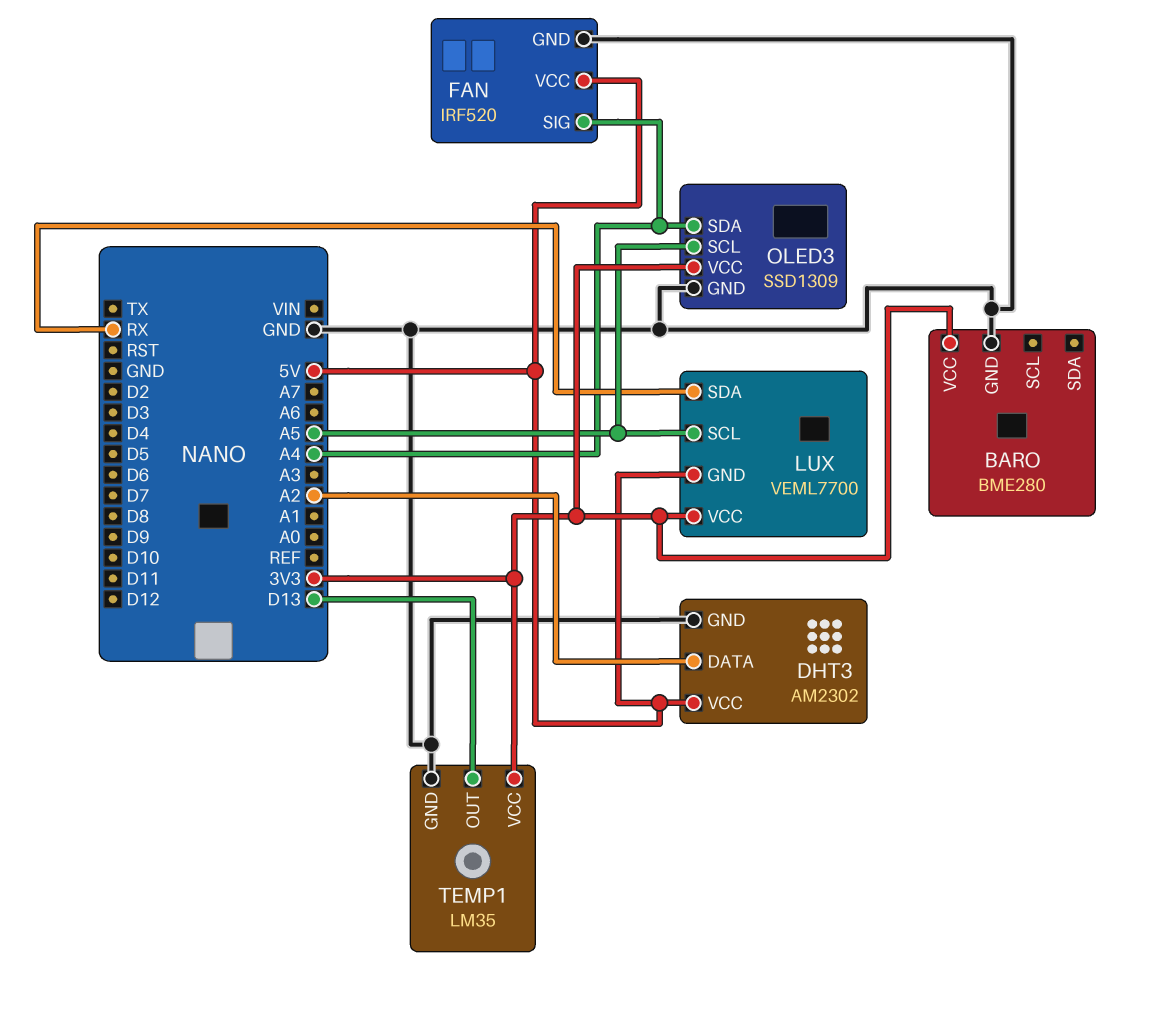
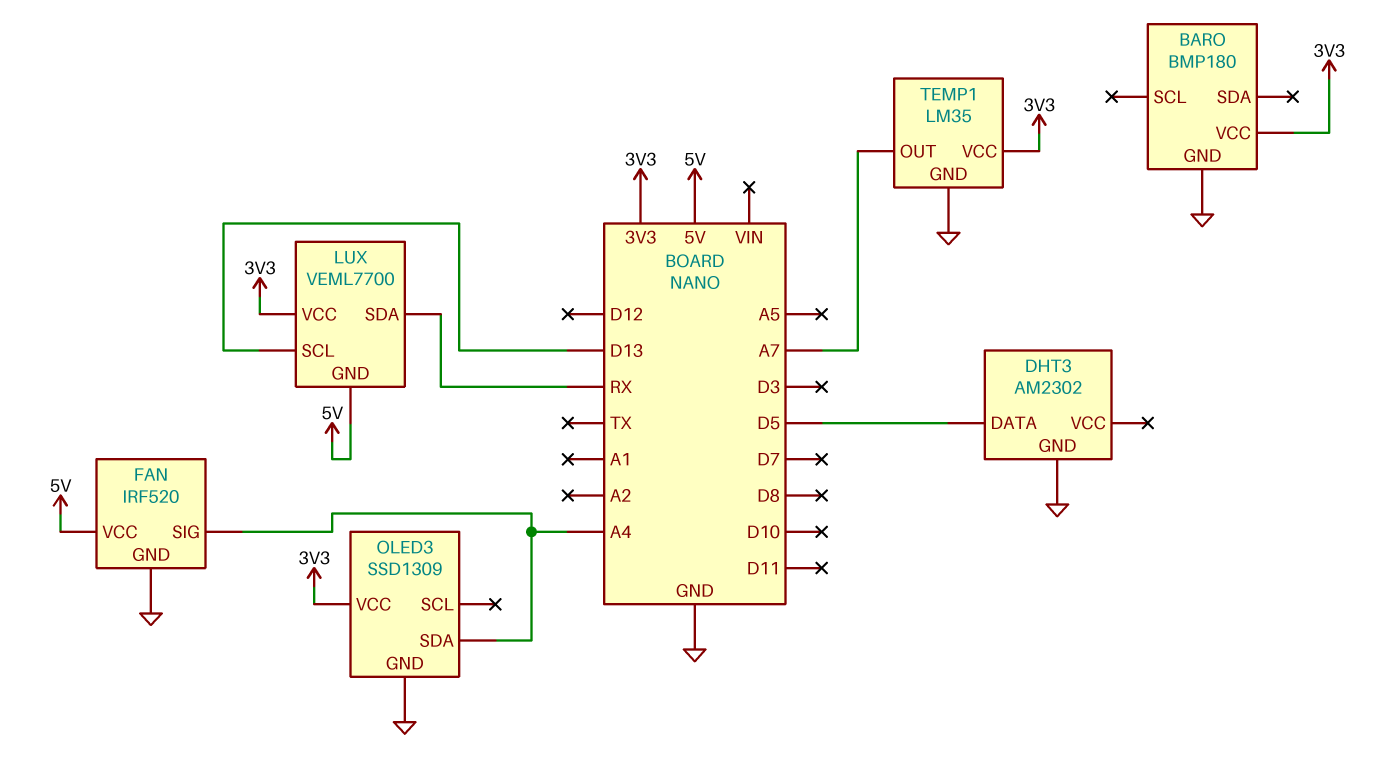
BARO: BME280 -> BMP180
DHT3 pin DATA: A2 -> D5
DHT3 pin VCC: 5V -> none
LUX pin SCL: A5 -> D13
OLED3 pin SCL: A5 -> none
TEMP1 pin OUT: D13 -> A7

